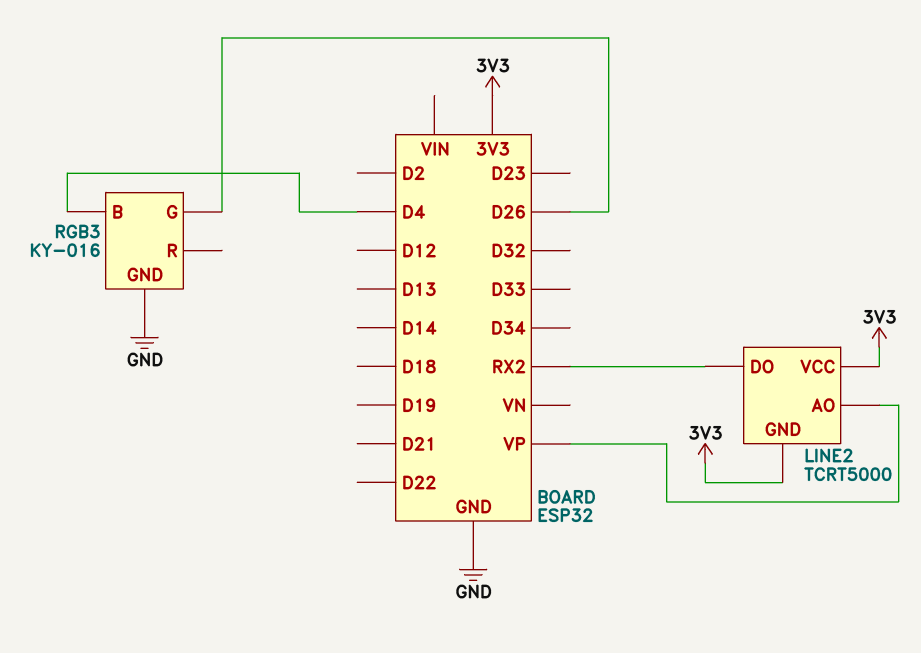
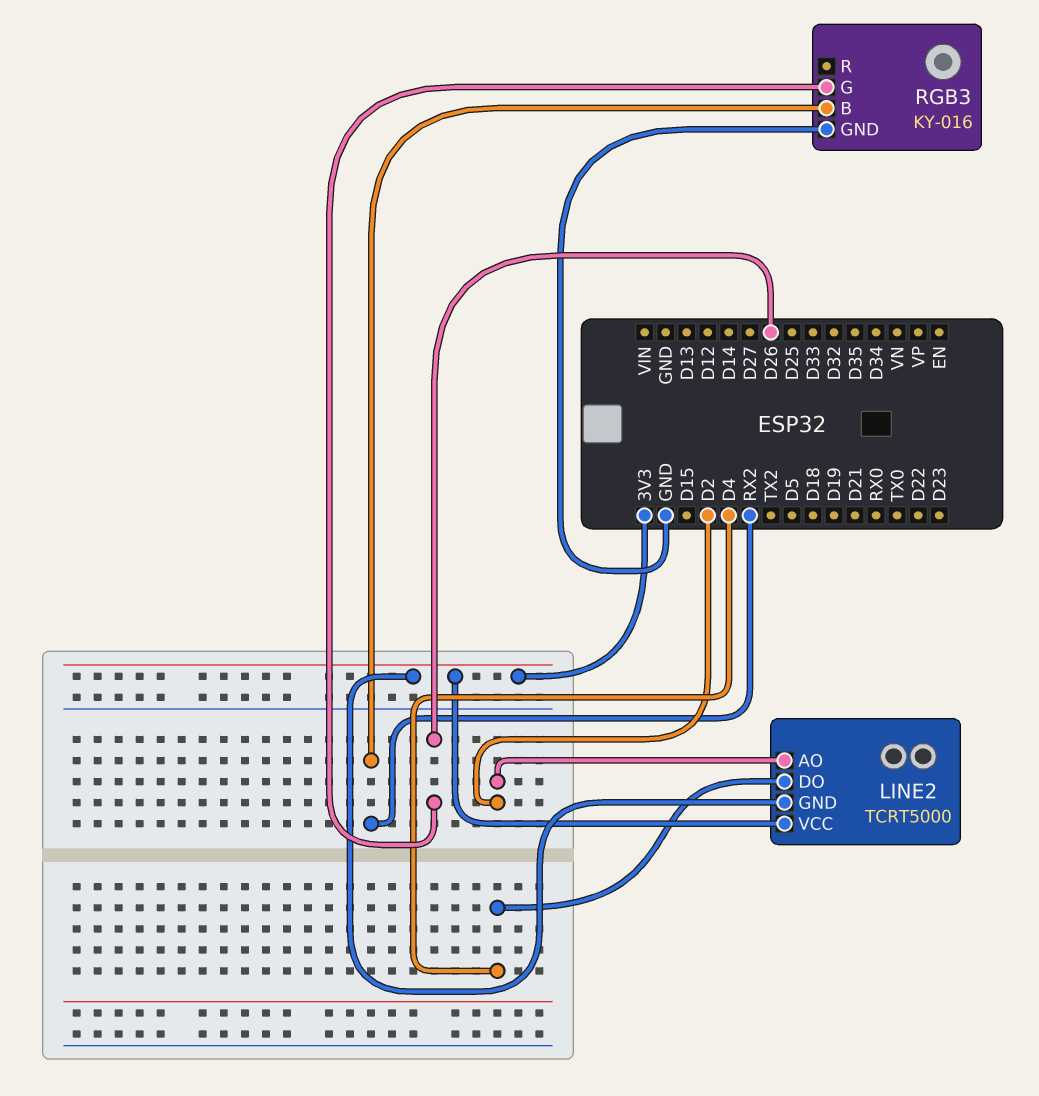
LINE2 pin AO: VP -> D2
LINE2 pin DO: RX2 -> D4
RGB3 pin B: D4 -> RX2

